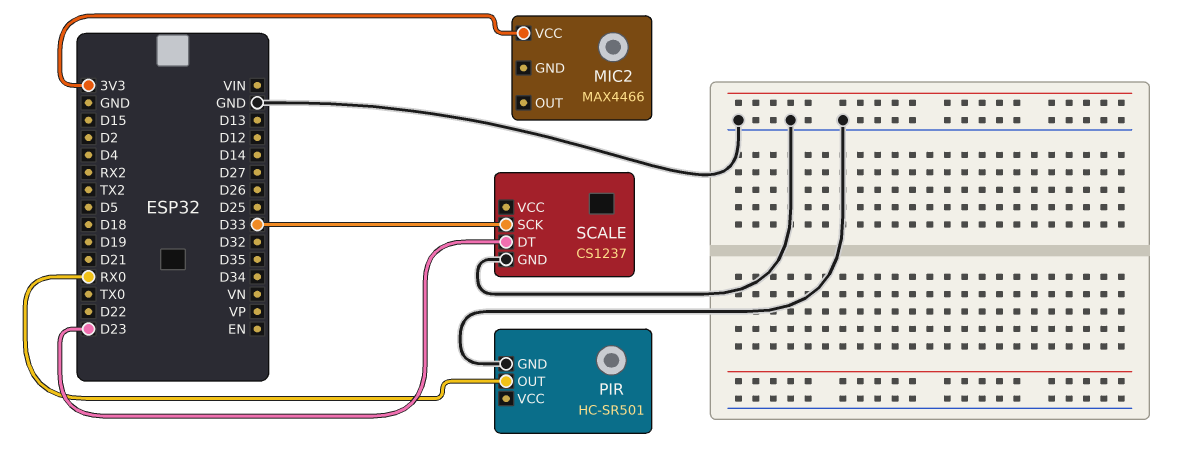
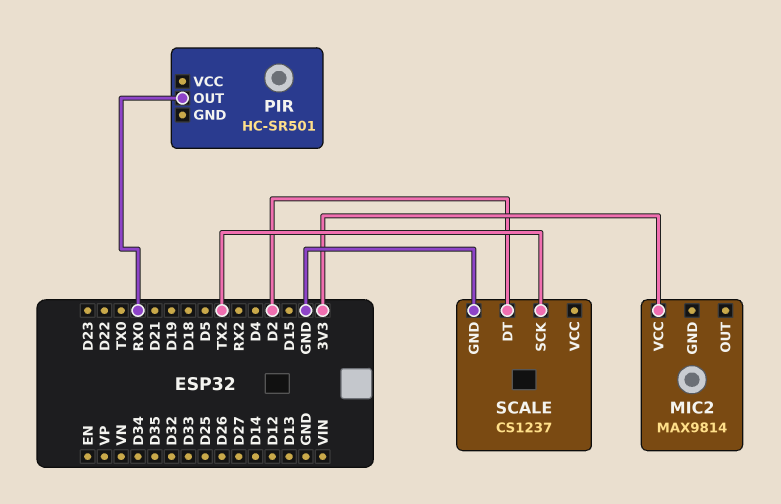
MIC2: MAX4466 -> MAX9814
PIR pin GND: GND -> none
SCALE pin DT: D23 -> D2
SCALE pin SCK: D33 -> TX2

